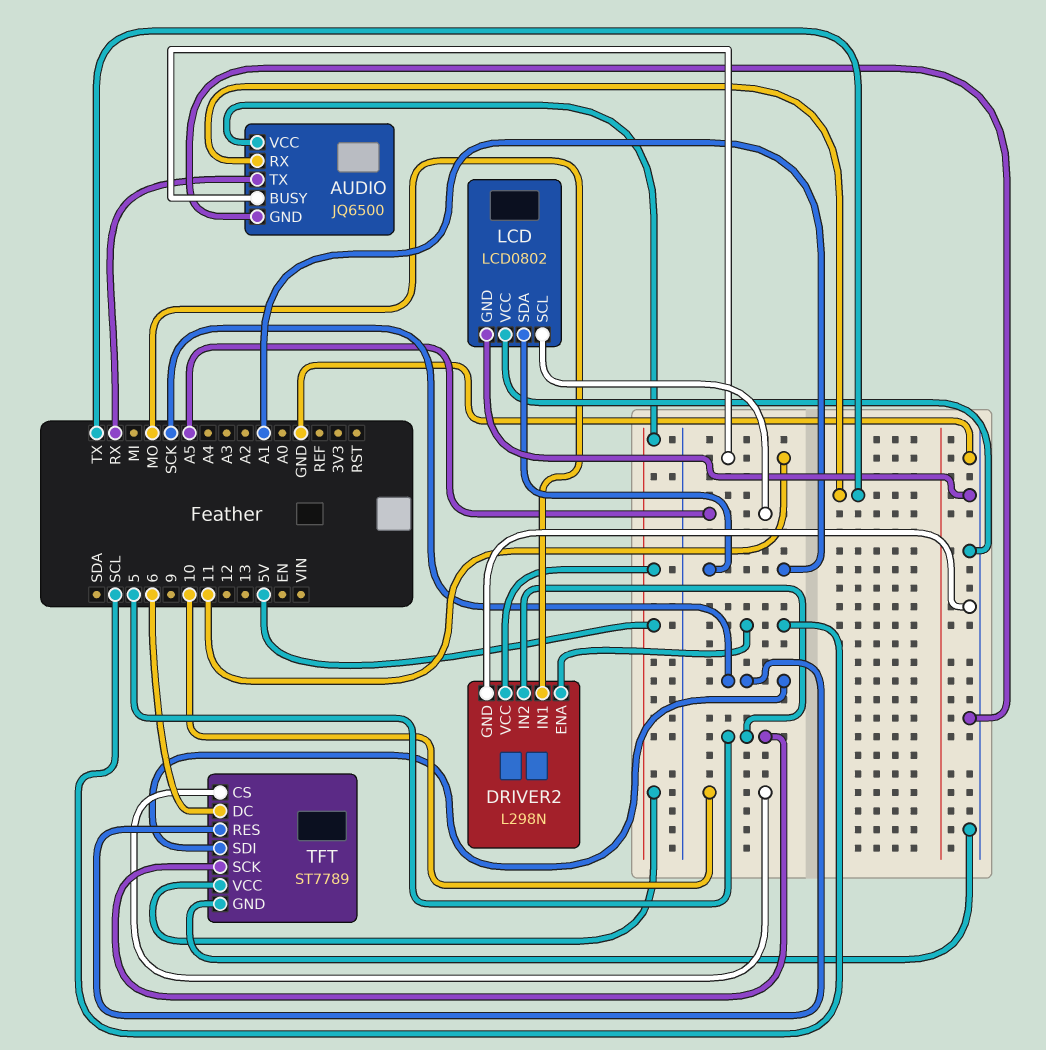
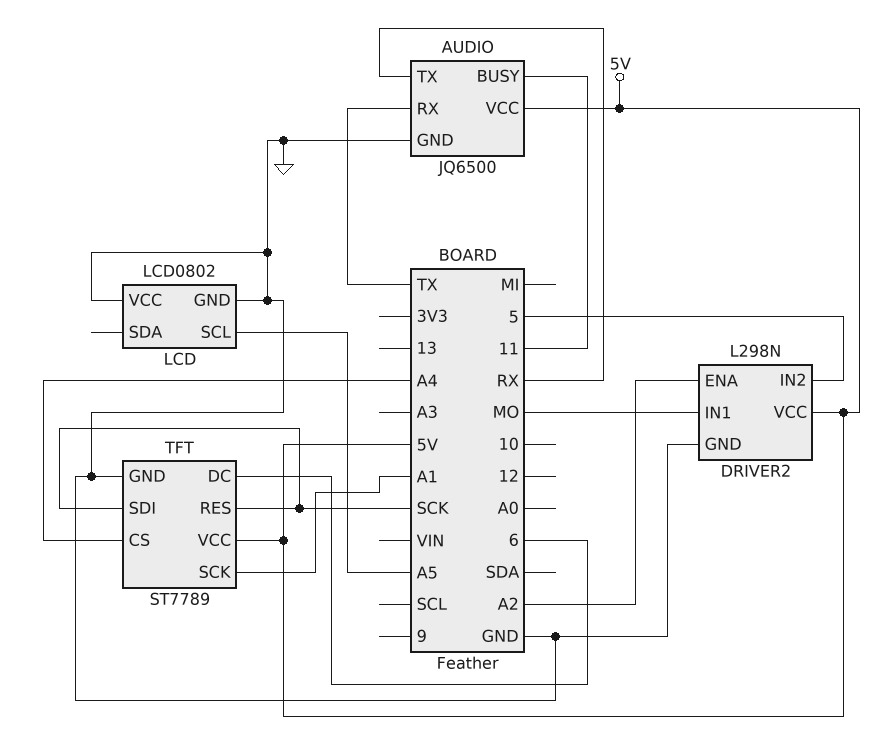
DRIVER2 pin ENA: SCL -> A2
LCD pin SDA: A1 -> none
TFT pin CS: 10 -> A4
TFT pin SCK: 5 -> A1

